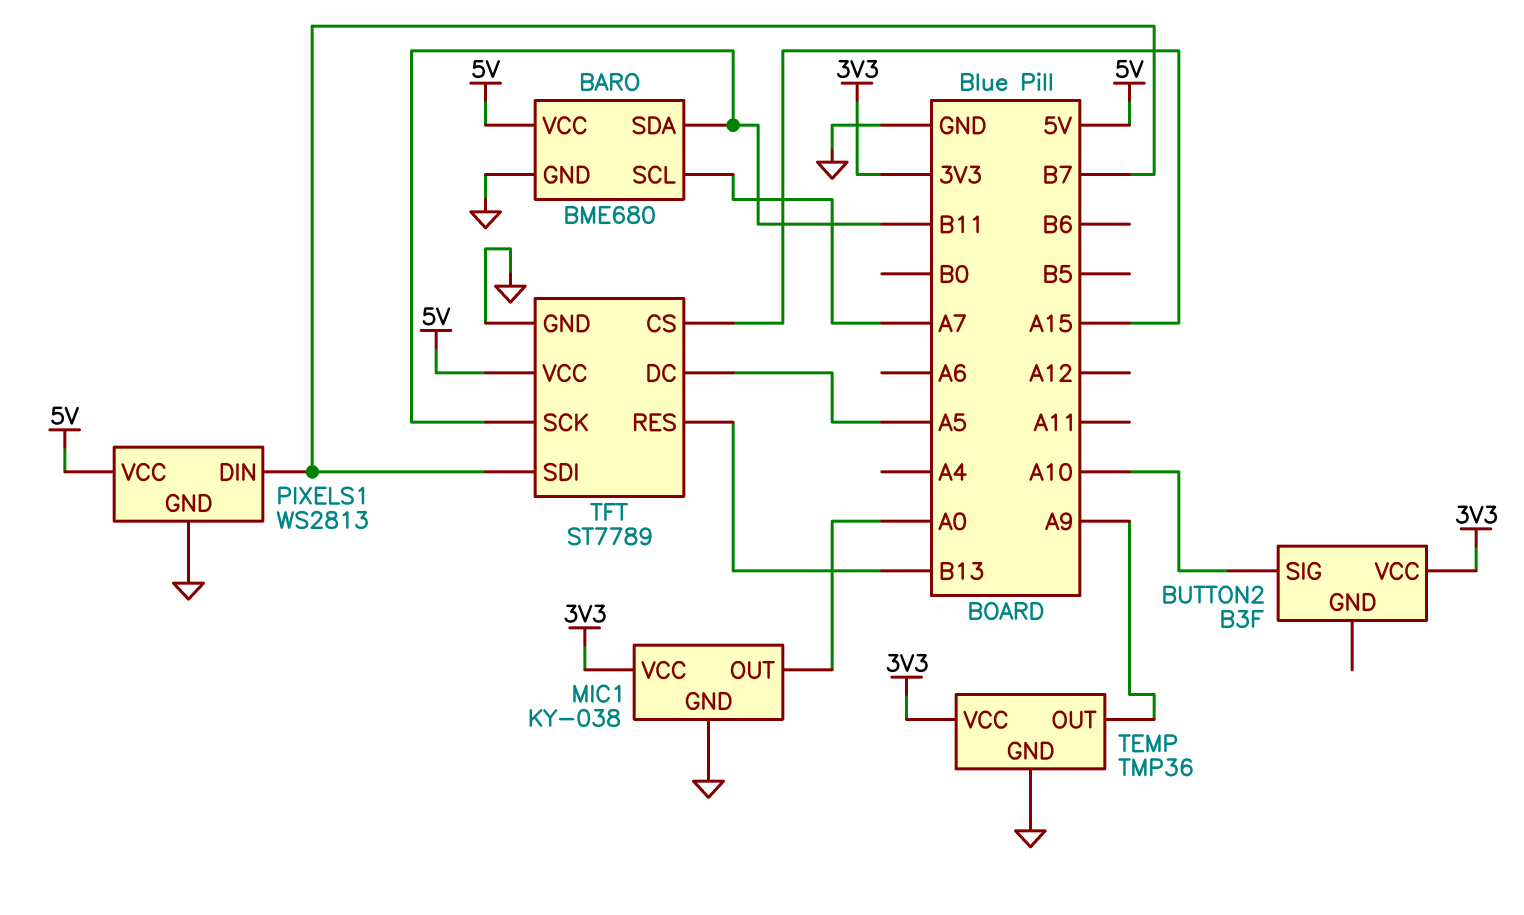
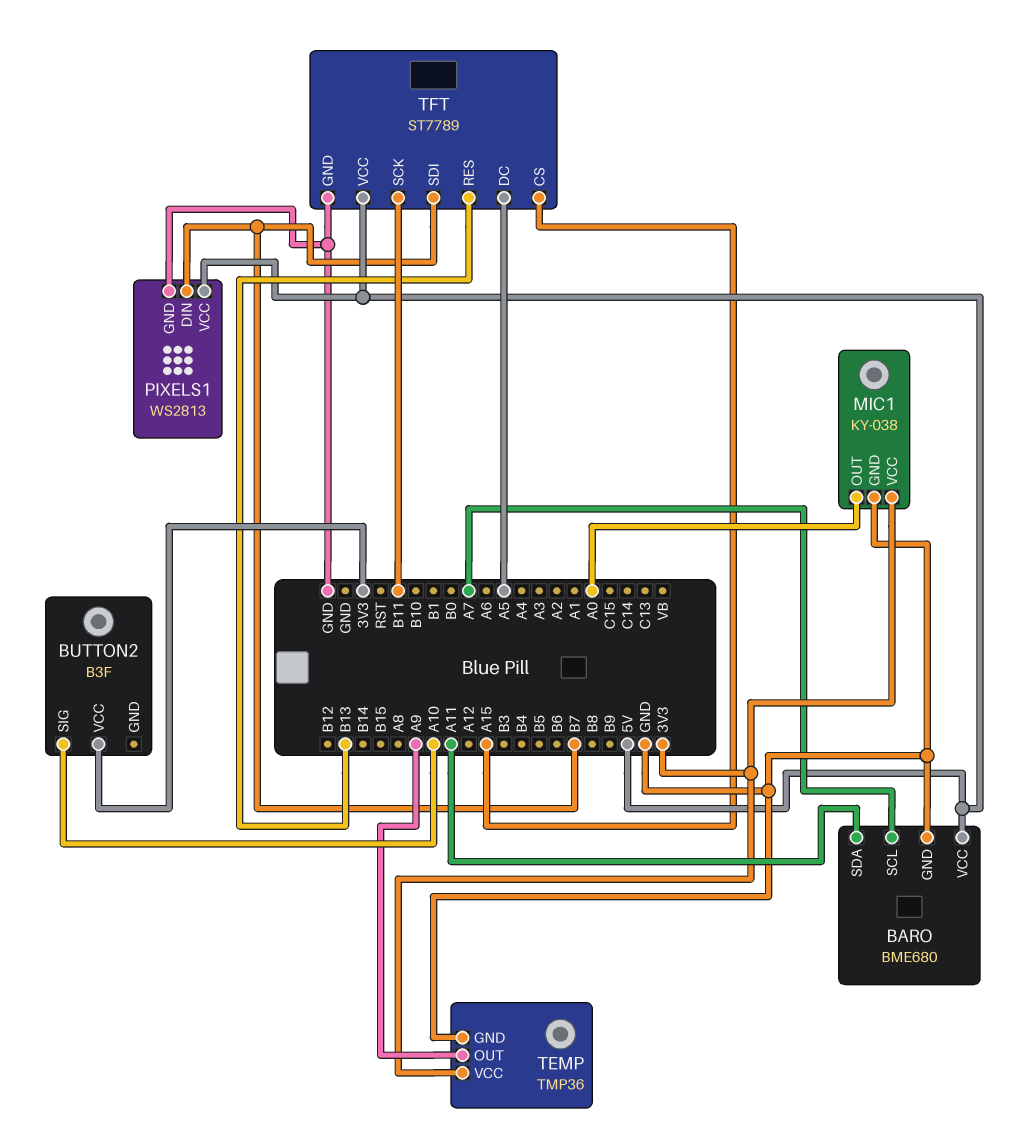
BARO pin SDA: B11 -> A11

